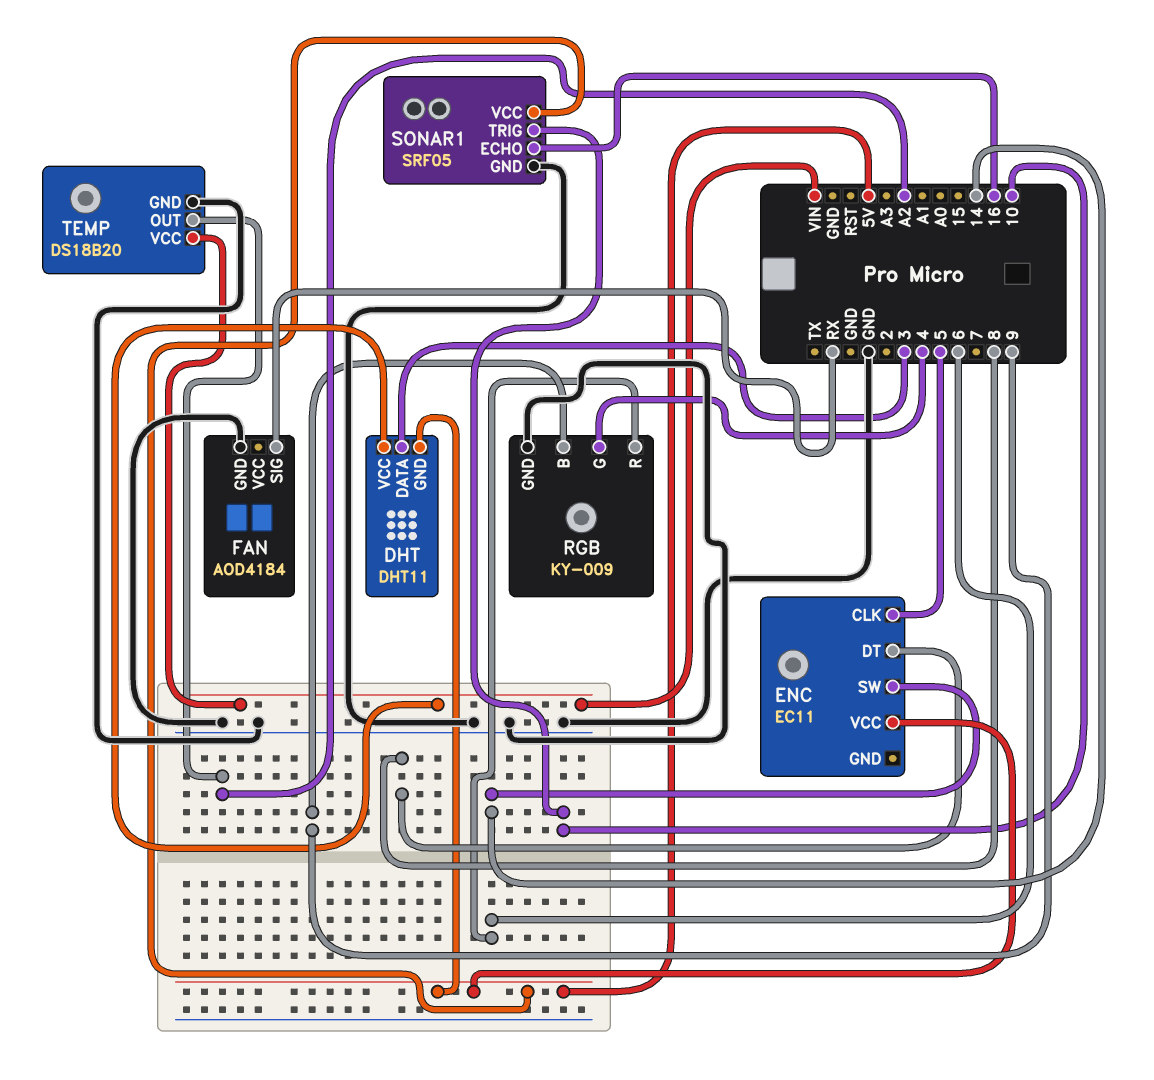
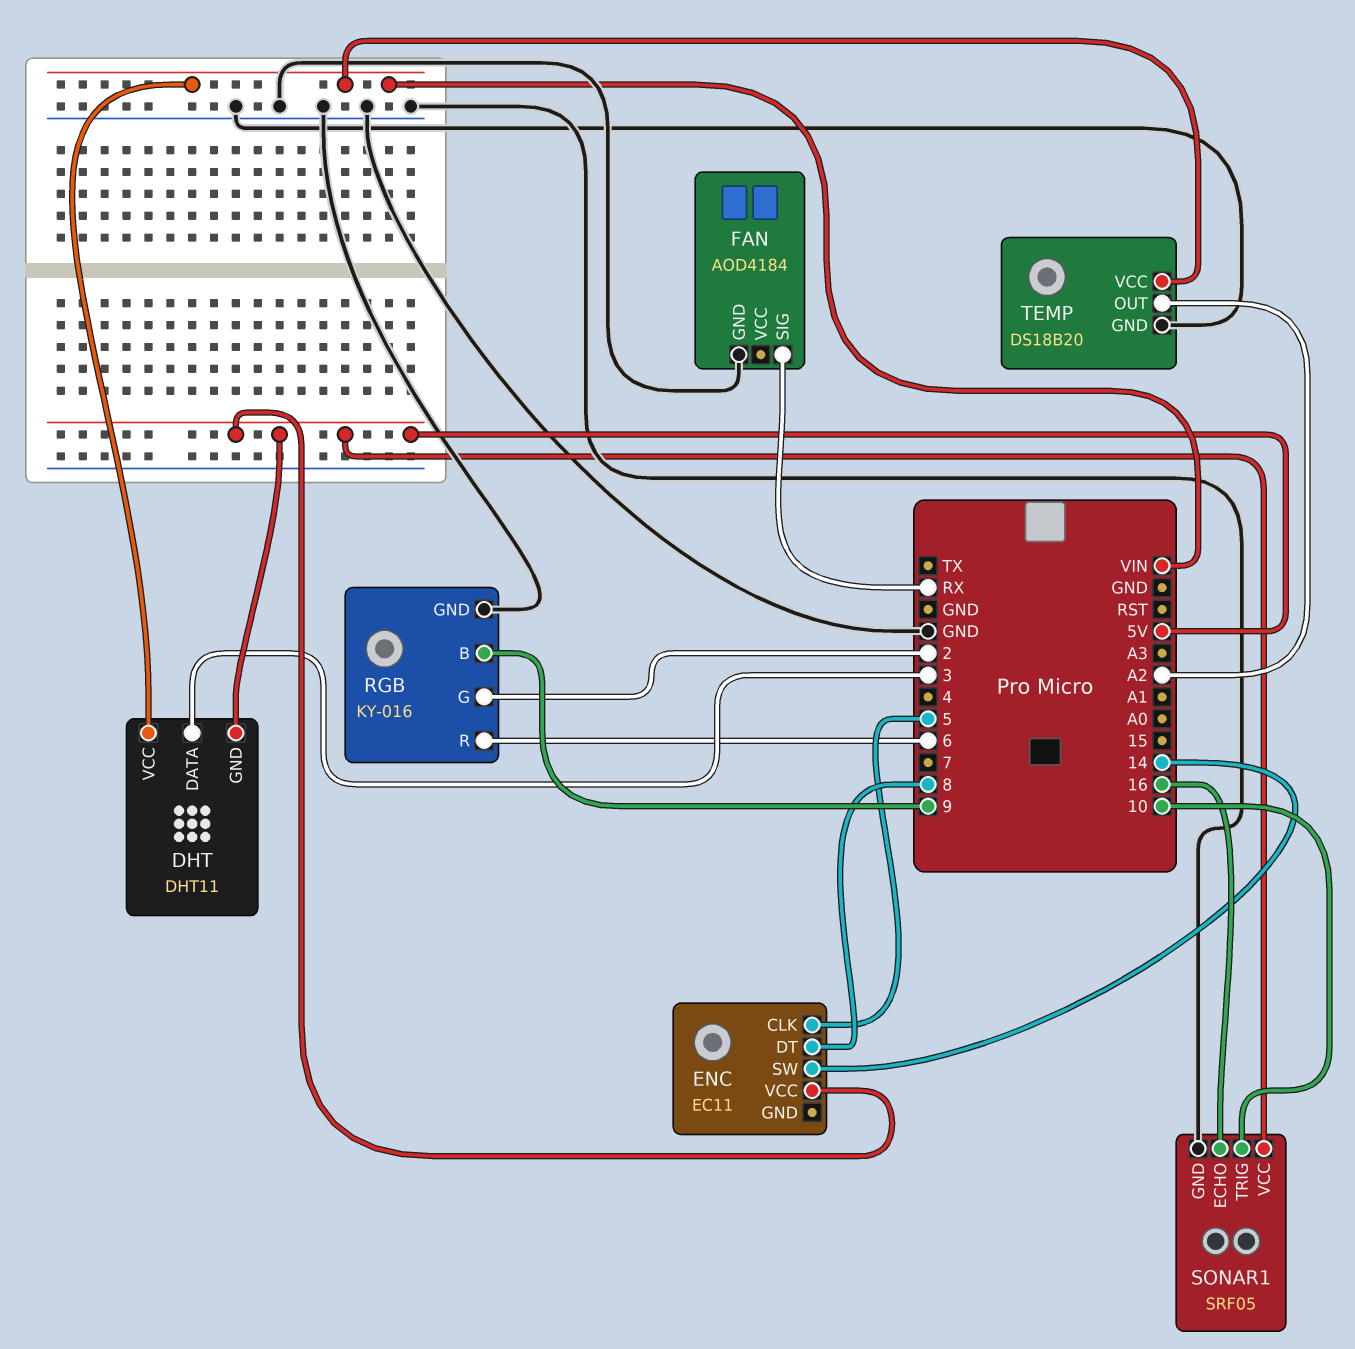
RGB: KY-009 -> KY-016
RGB pin G: 4 -> 2

